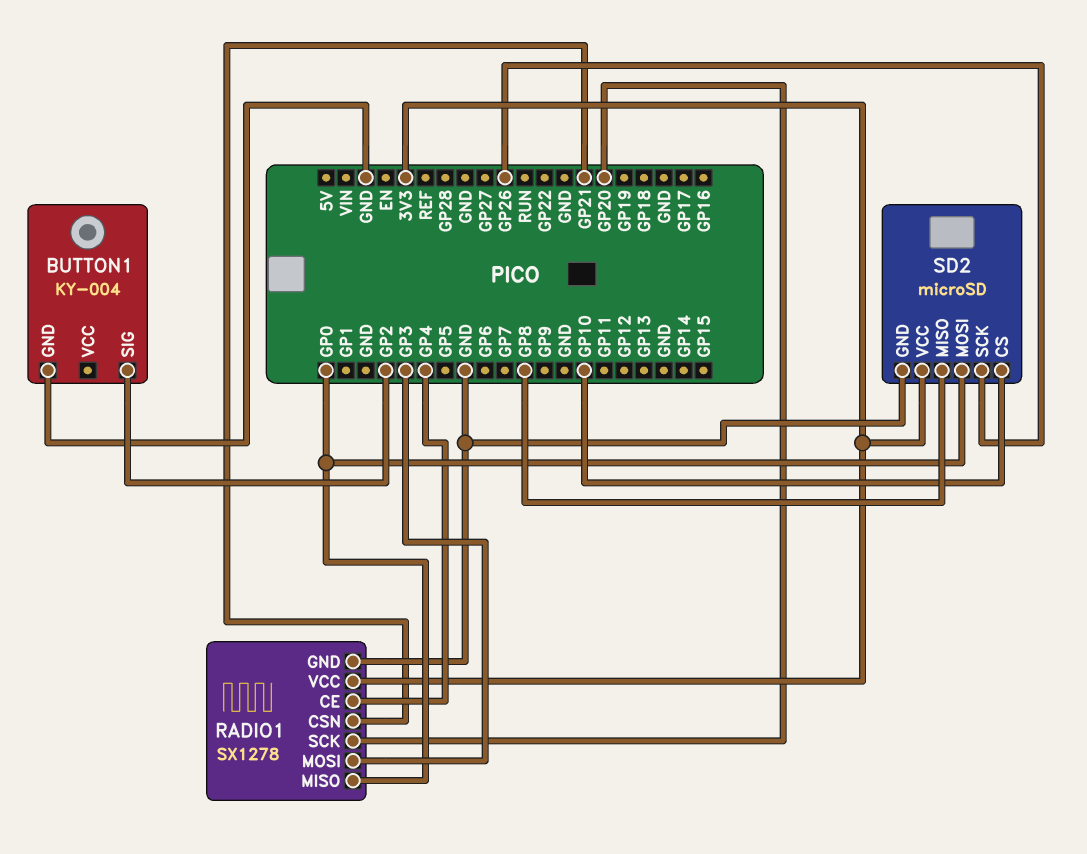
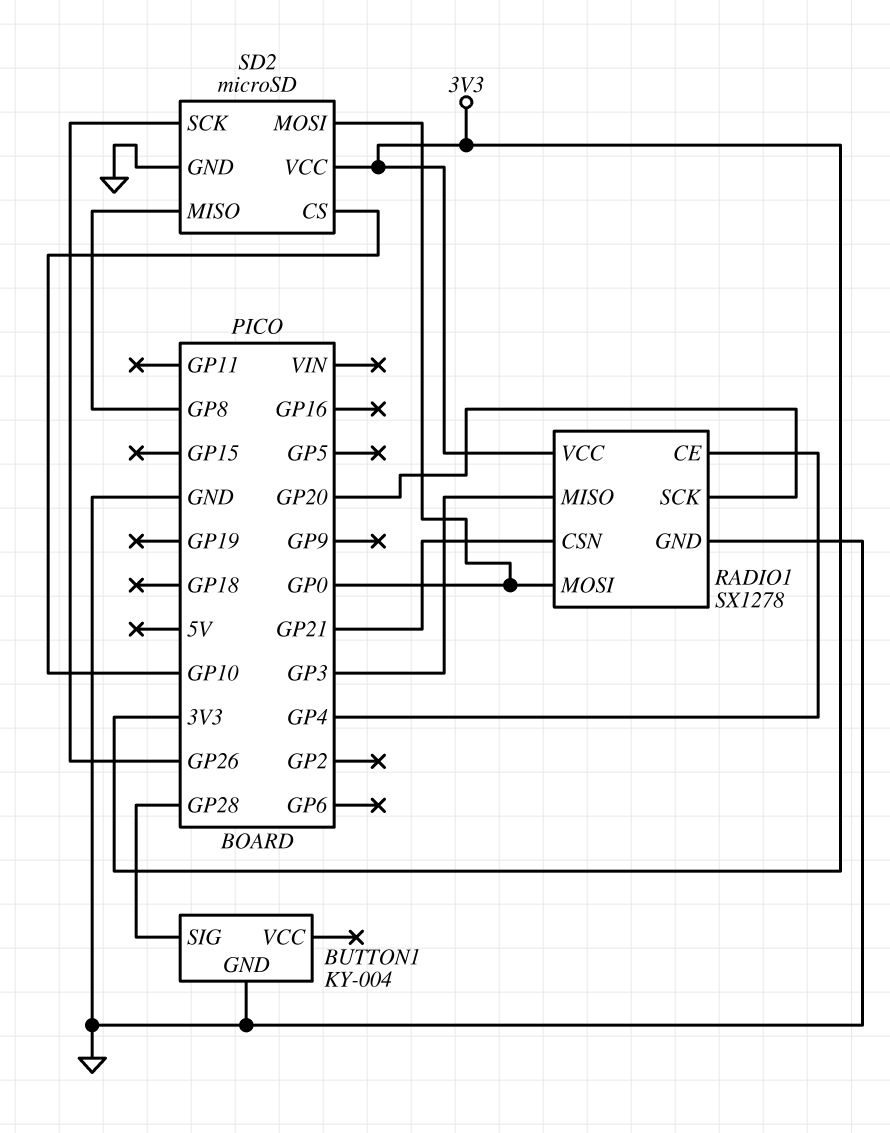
BUTTON1 pin SIG: GP2 -> GP28
RADIO1 pin MISO: GP0 -> GP3
RADIO1 pin MOSI: GP3 -> GP0

